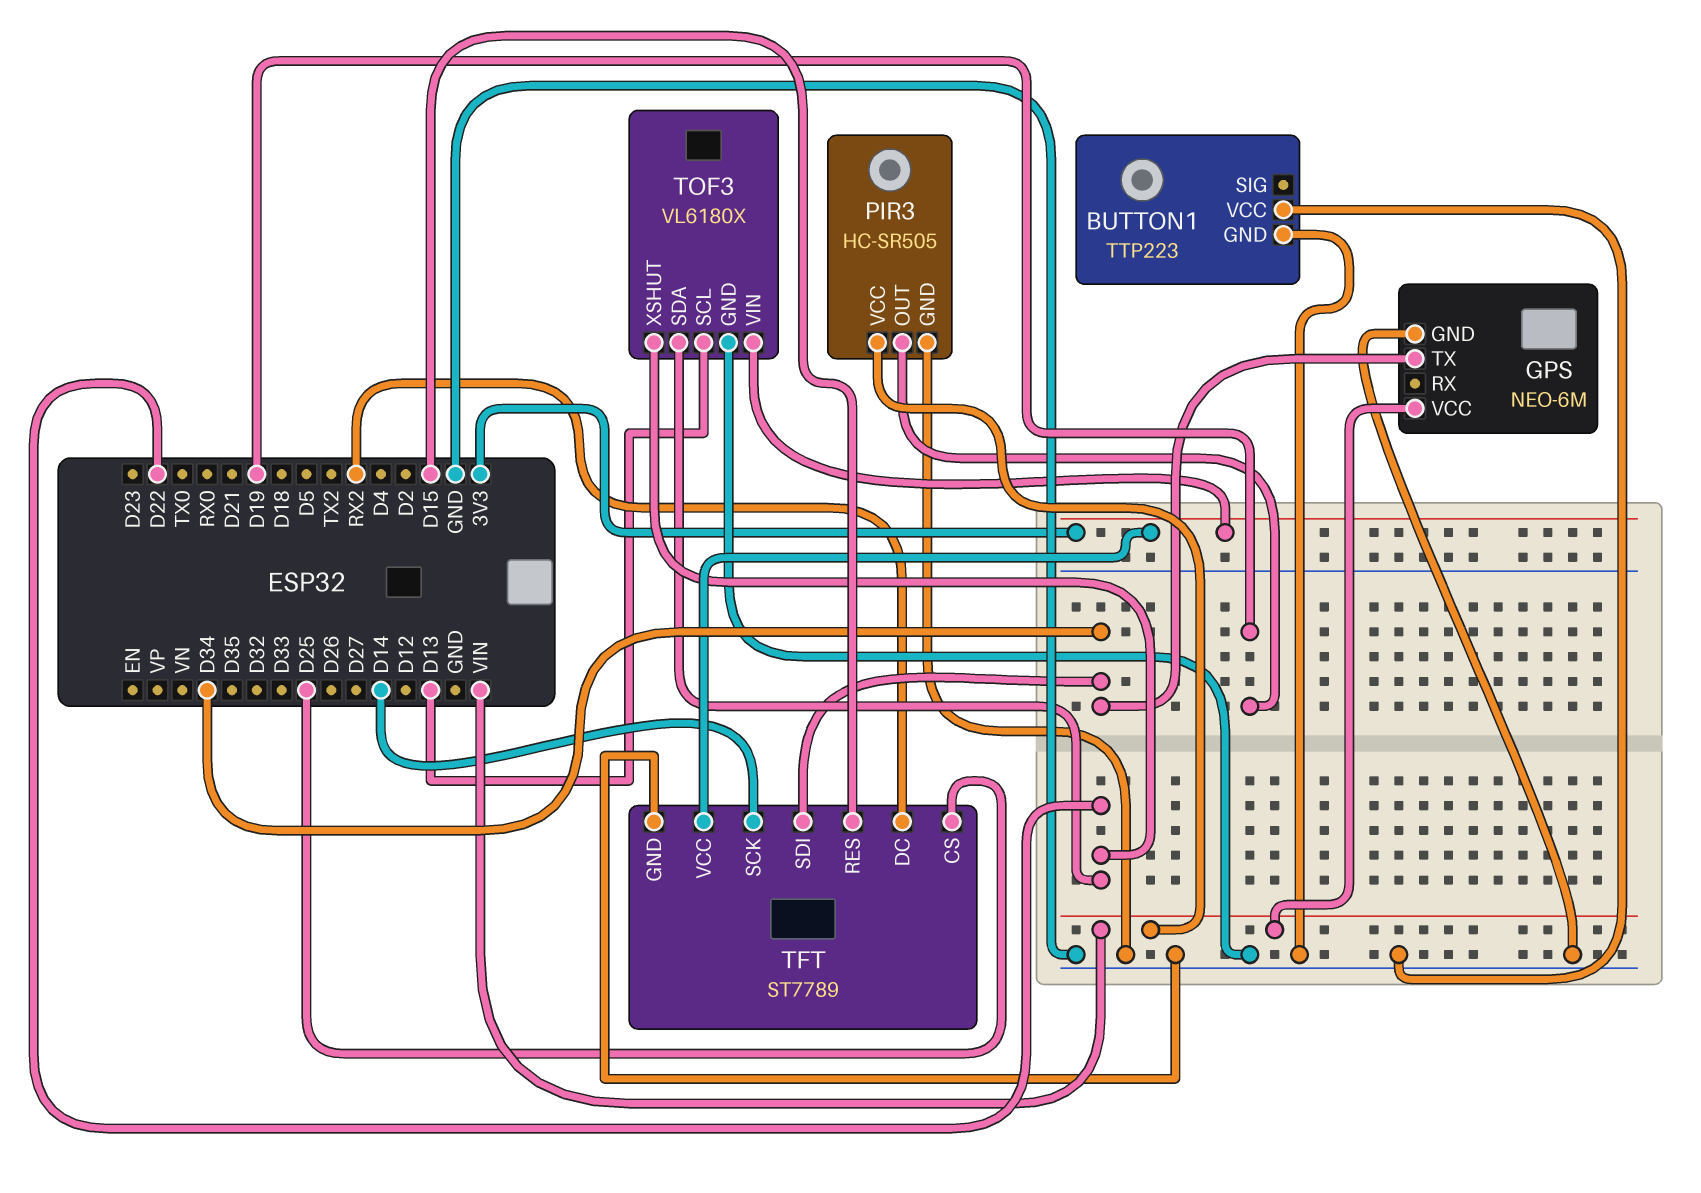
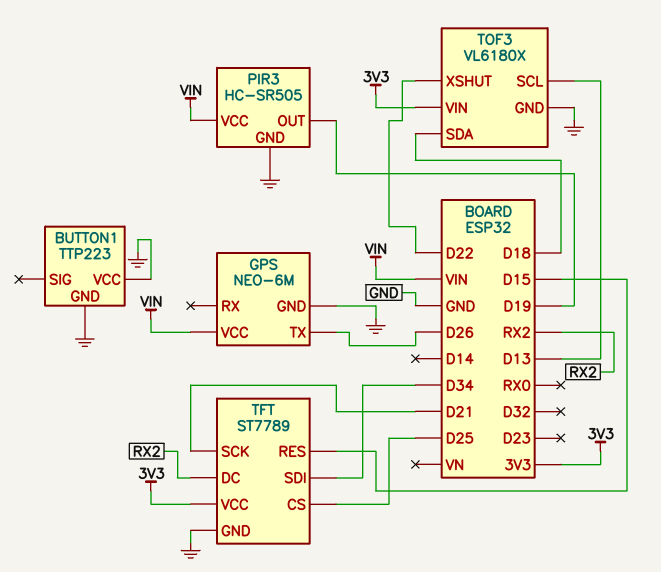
GPS pin TX: D34 -> D26
TFT pin SCK: D14 -> D21
TOF3 pin SDA: D22 -> D18

